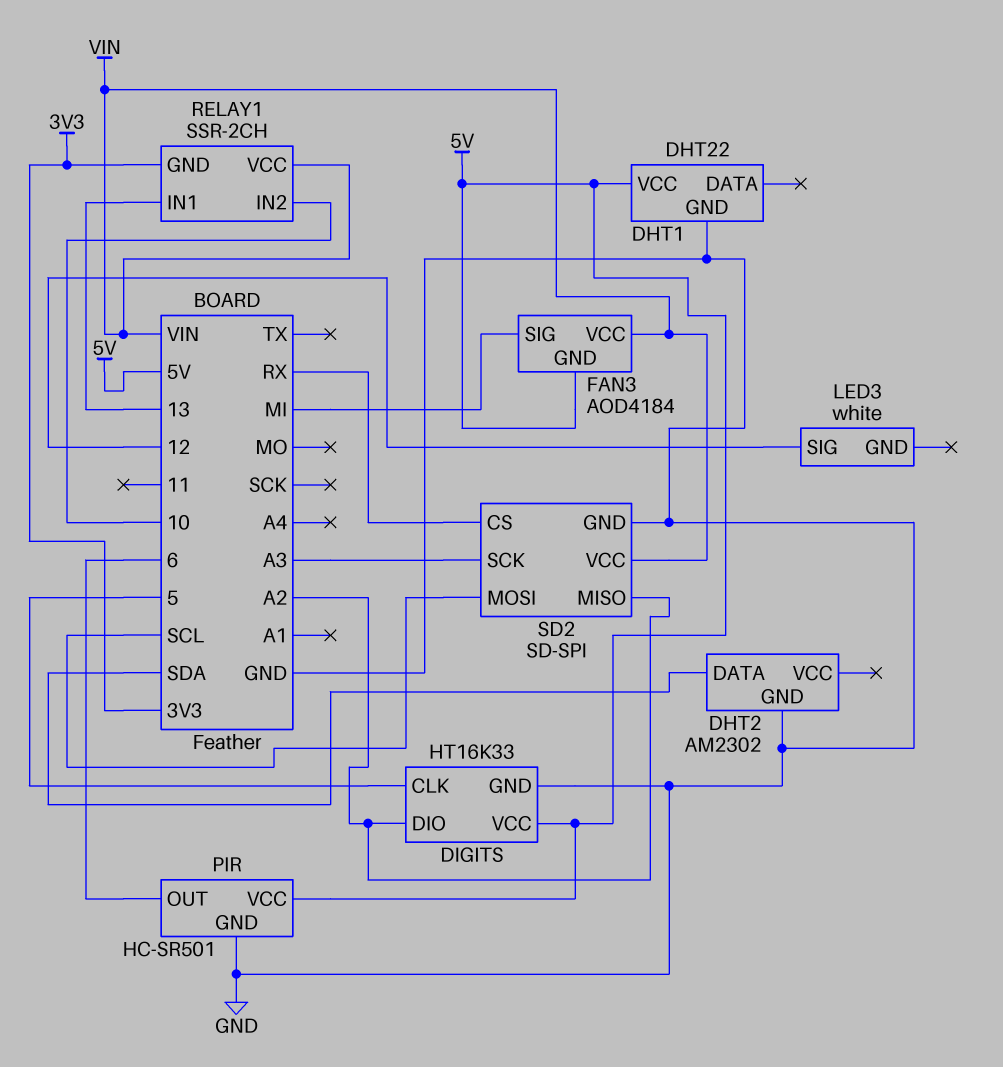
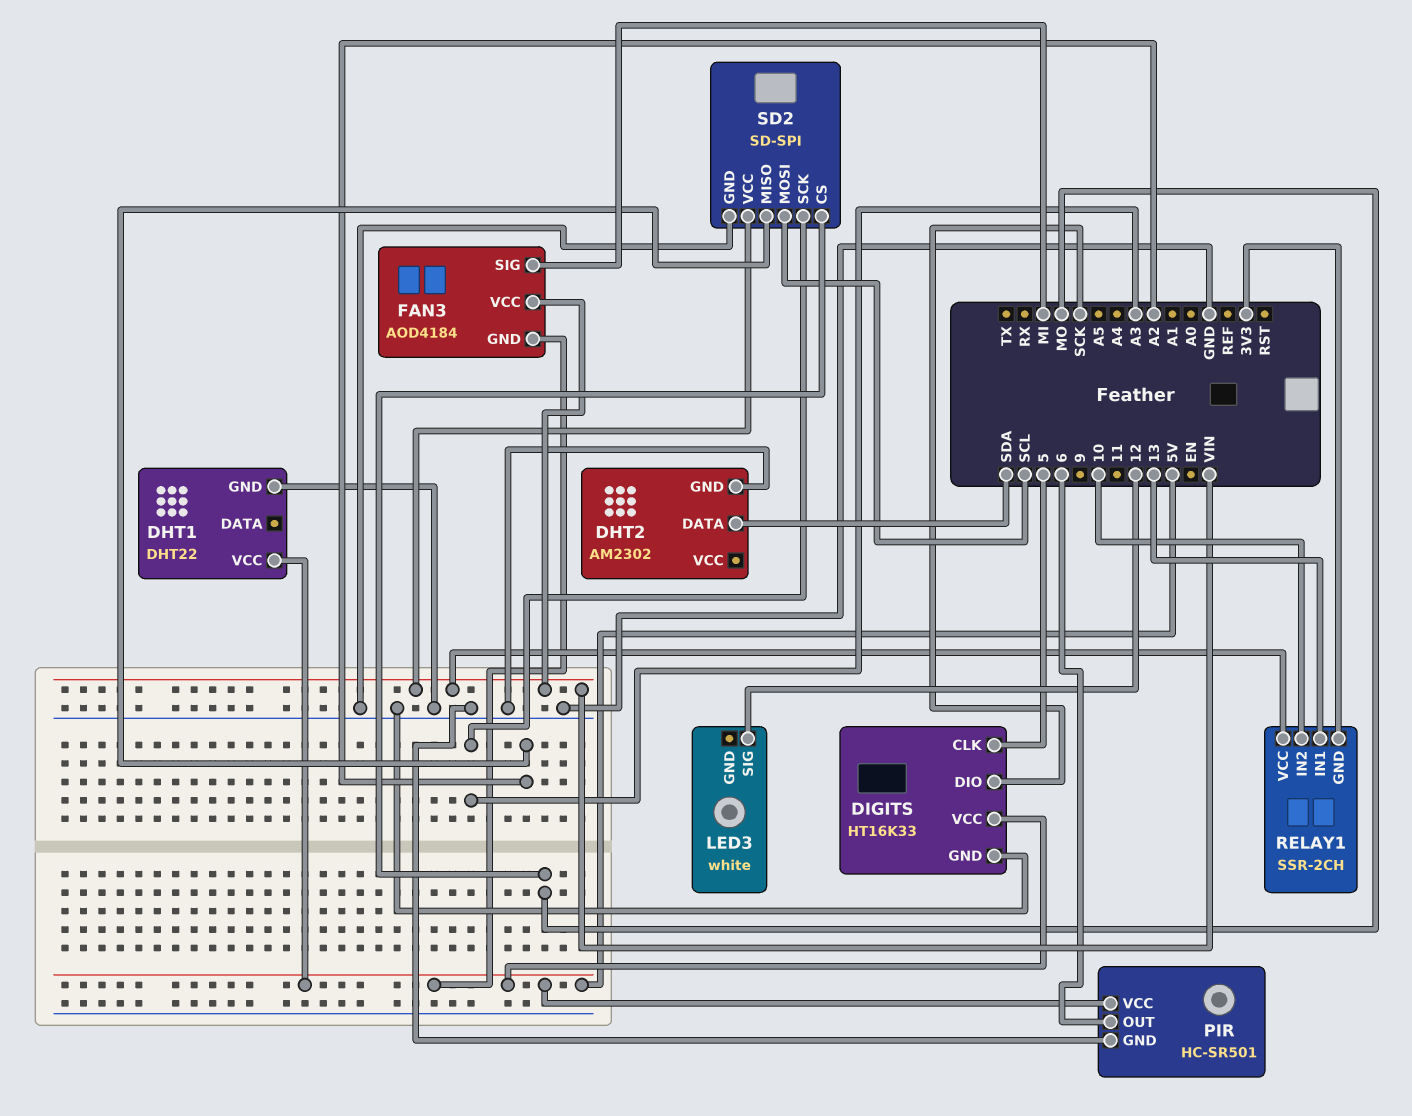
DIGITS pin DIO: A2 -> SCK
SD2 pin CS: RX -> MO

